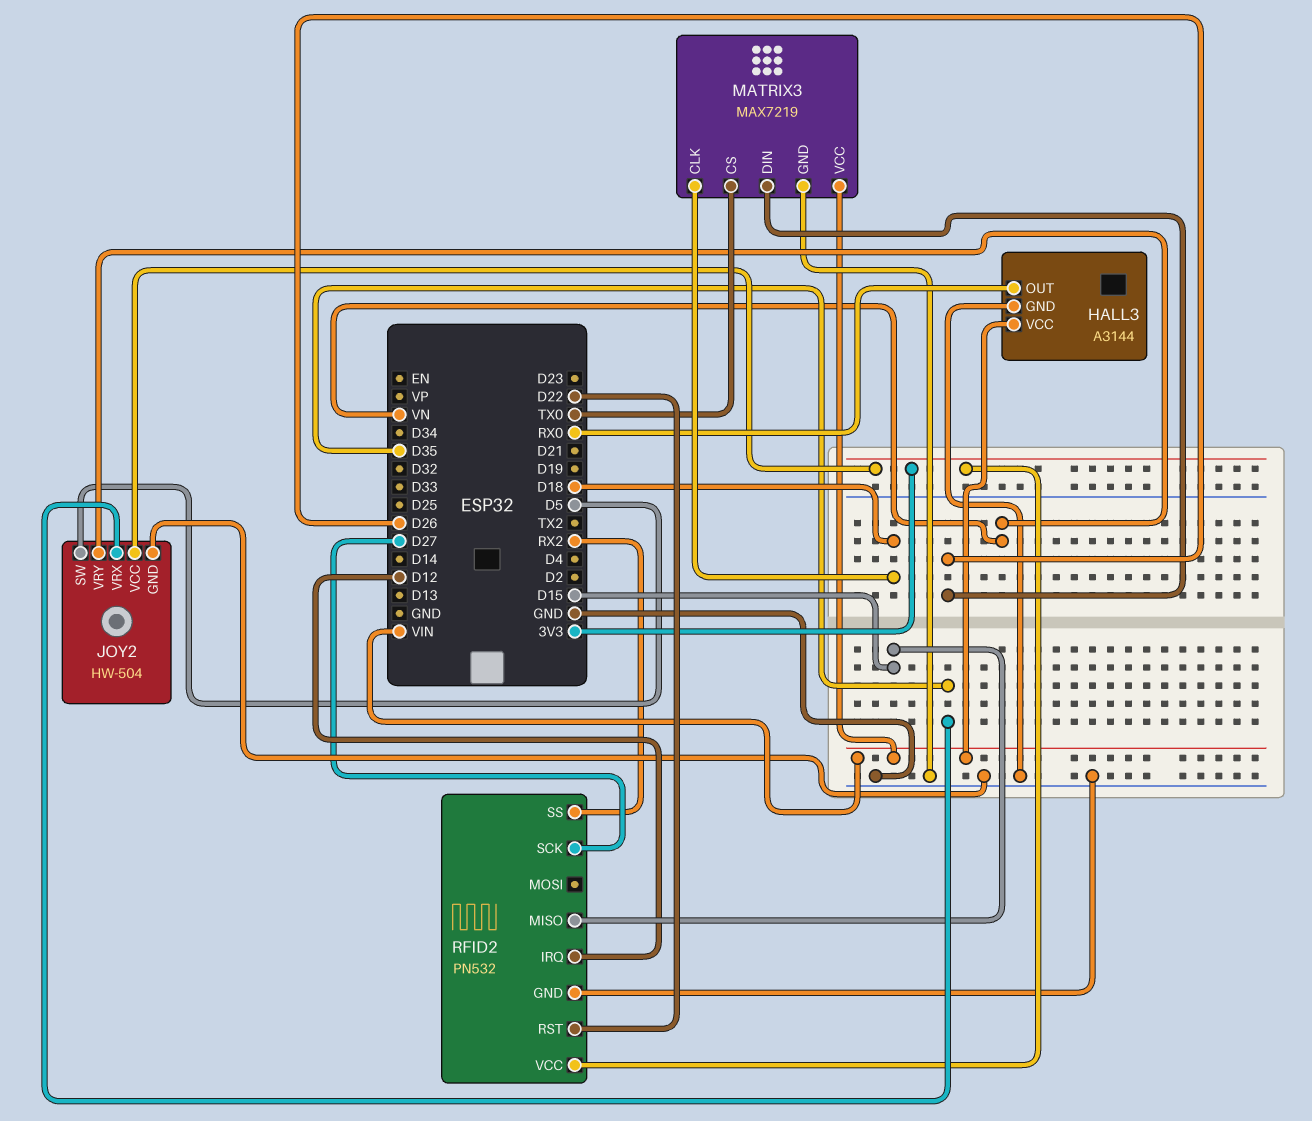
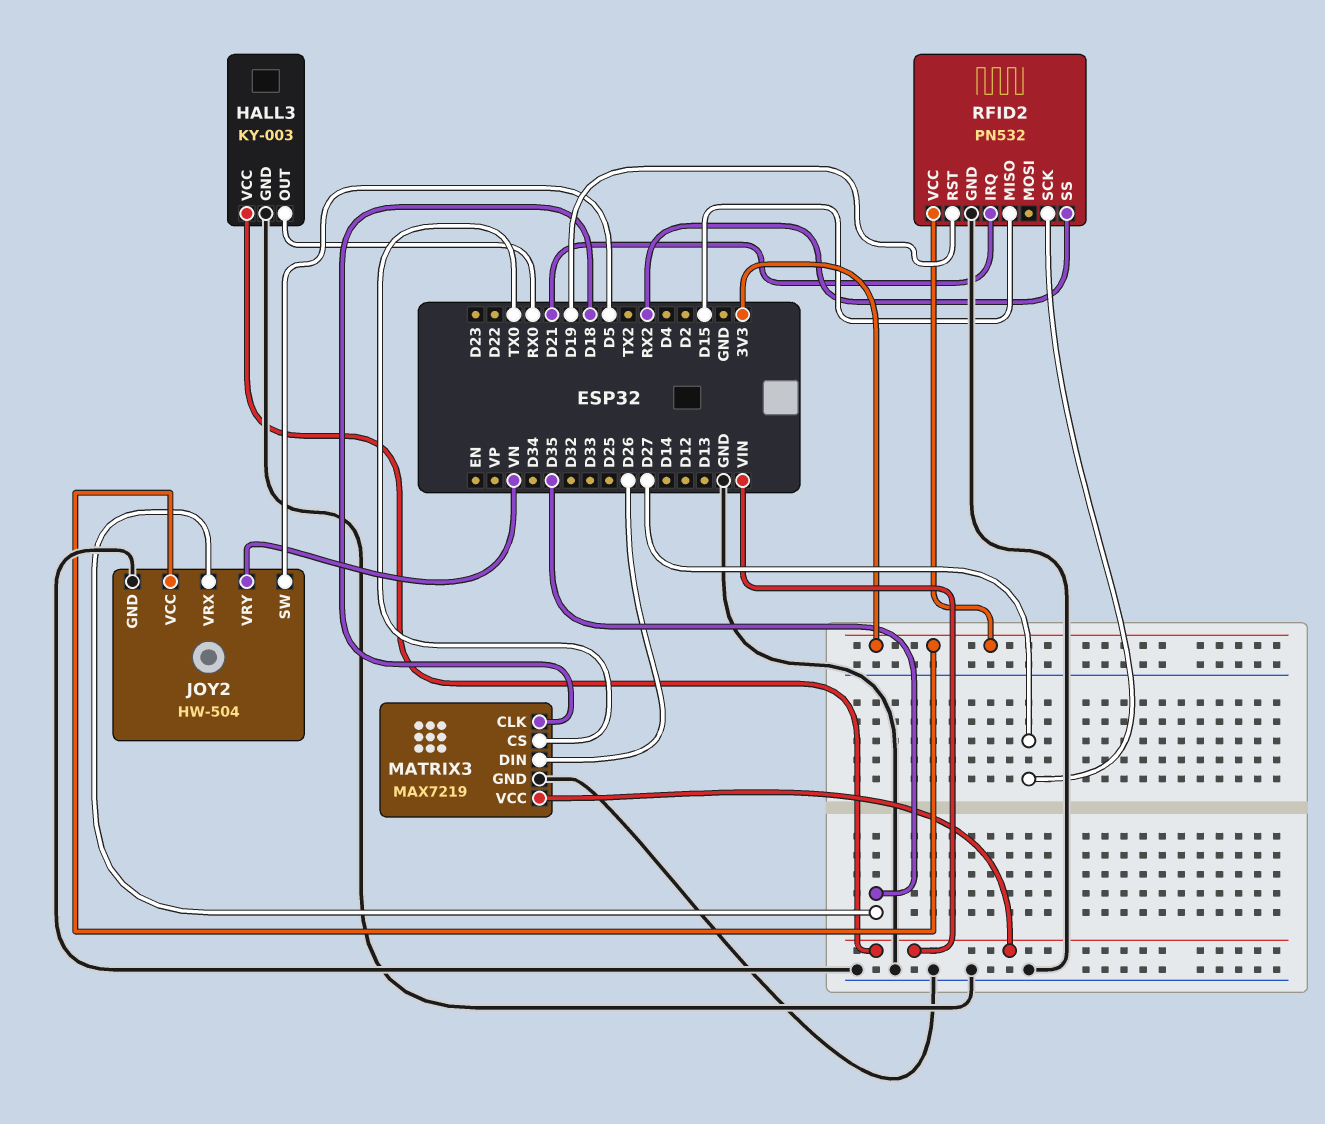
HALL3: A3144 -> KY-003
RFID2 pin IRQ: D12 -> D21
RFID2 pin RST: D22 -> D19

